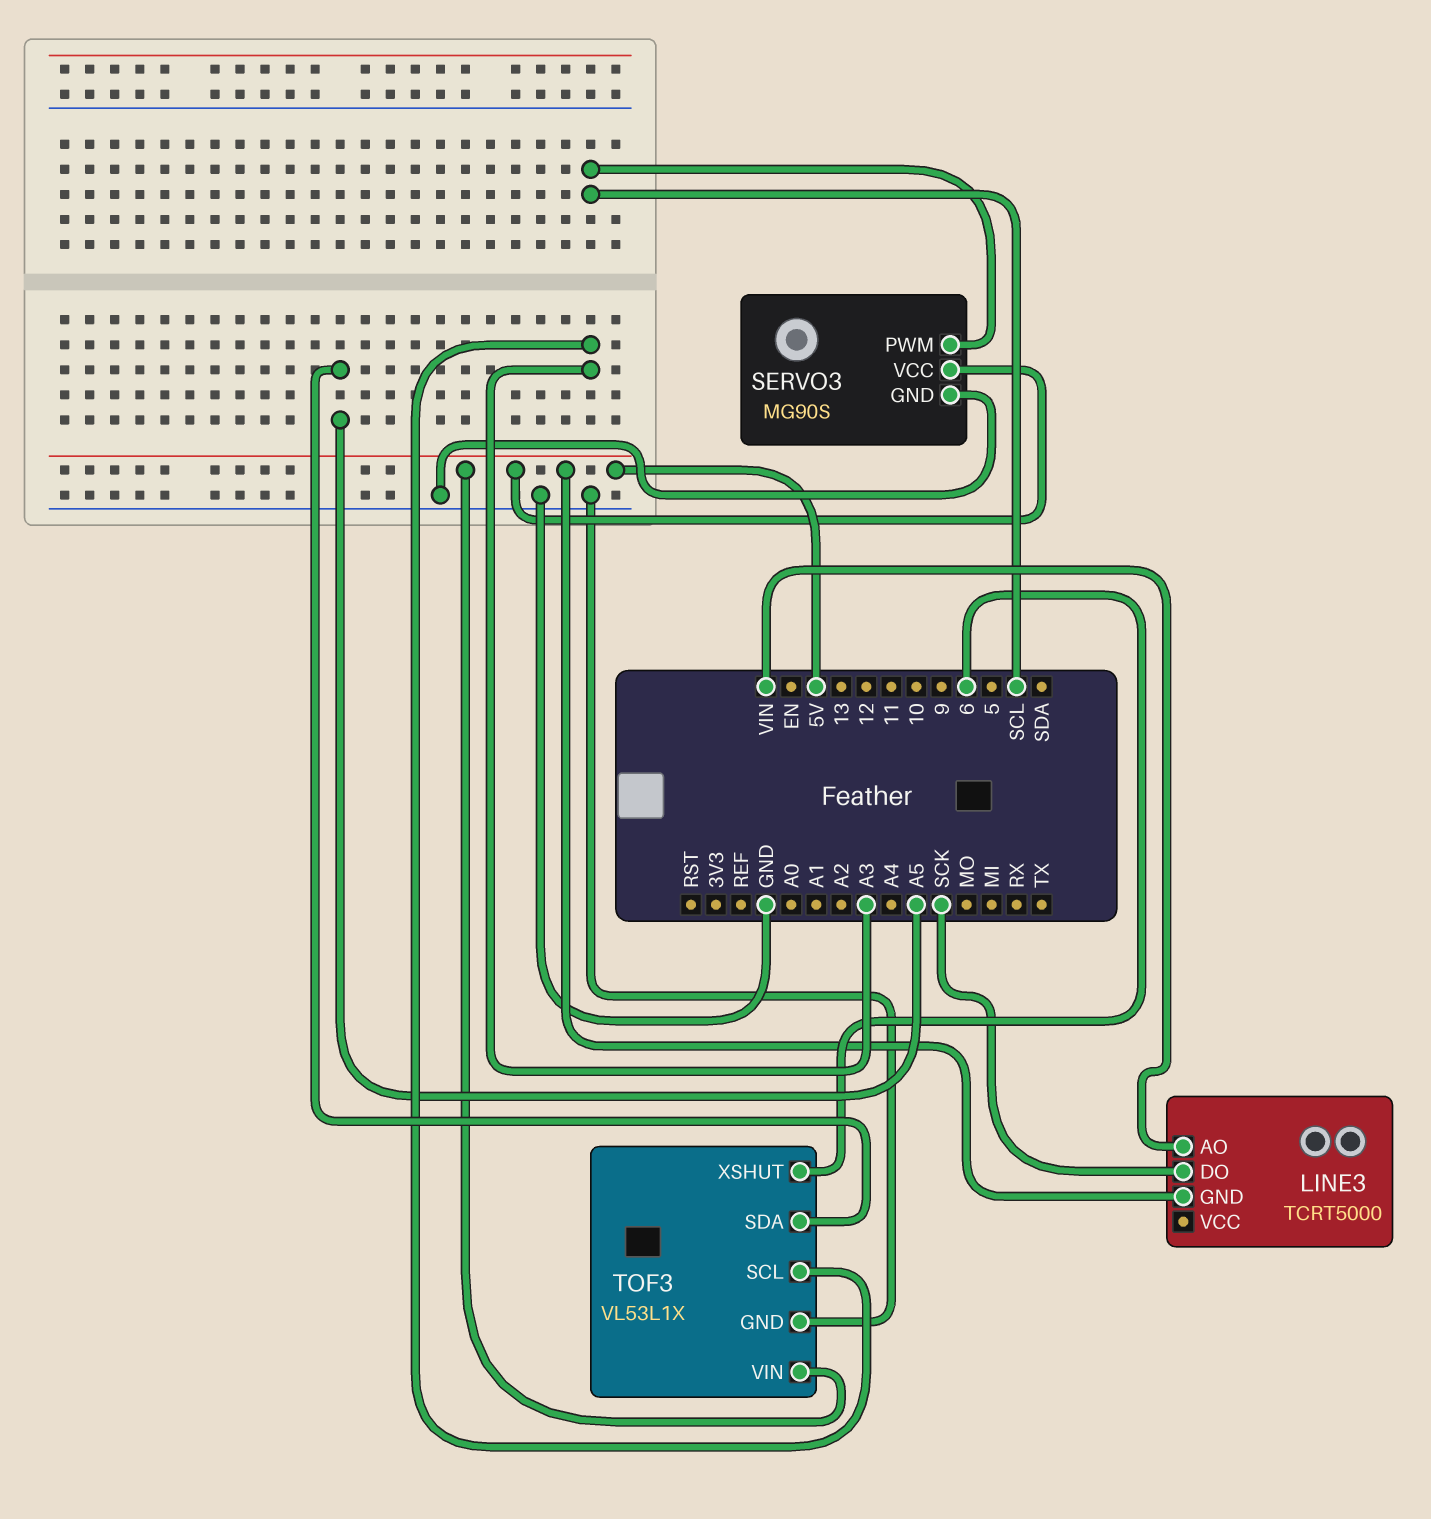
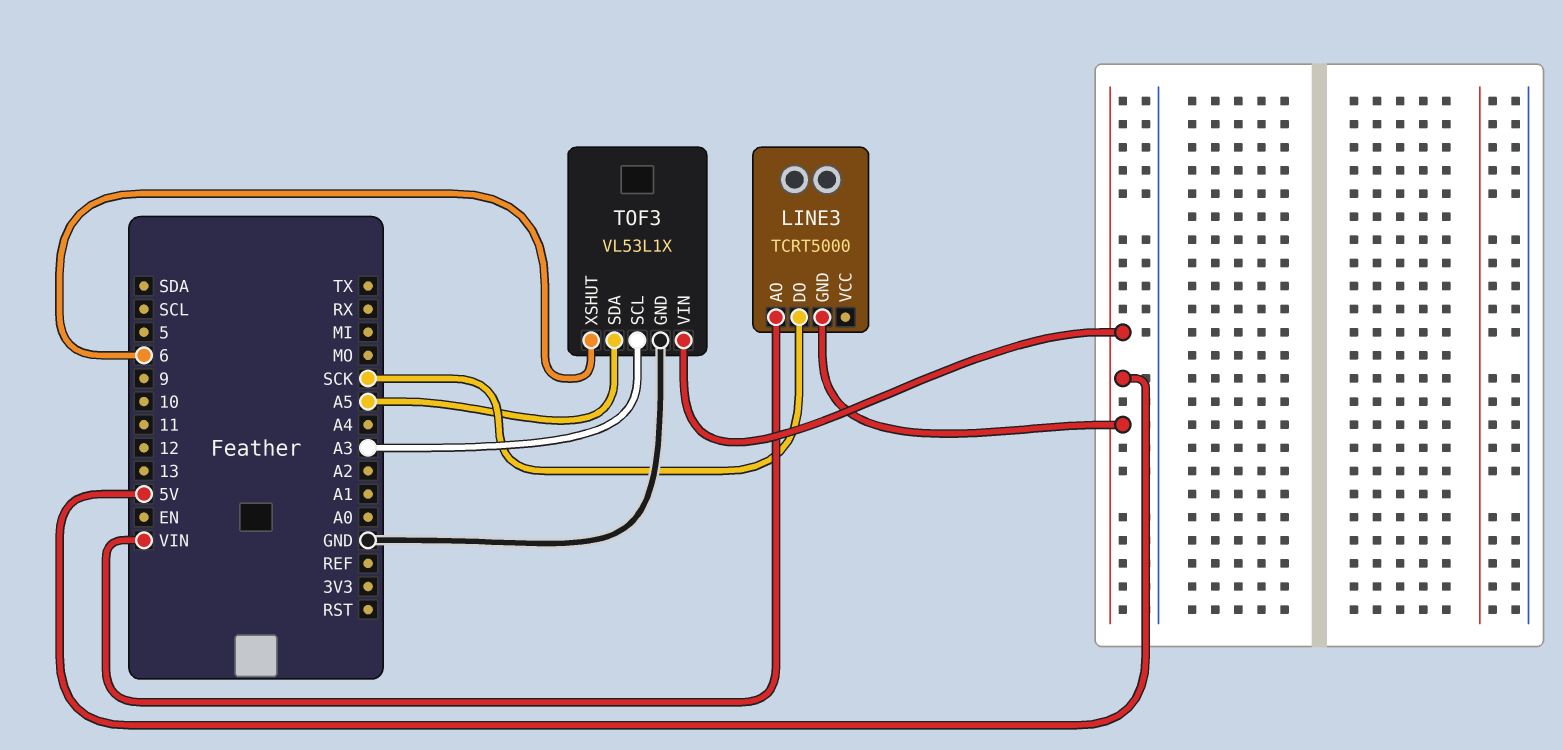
SERVO3: MG90S -> none
SERVO3 pin GND: GND -> none
SERVO3 pin PWM: SCL -> none
SERVO3 pin VCC: 5V -> none

